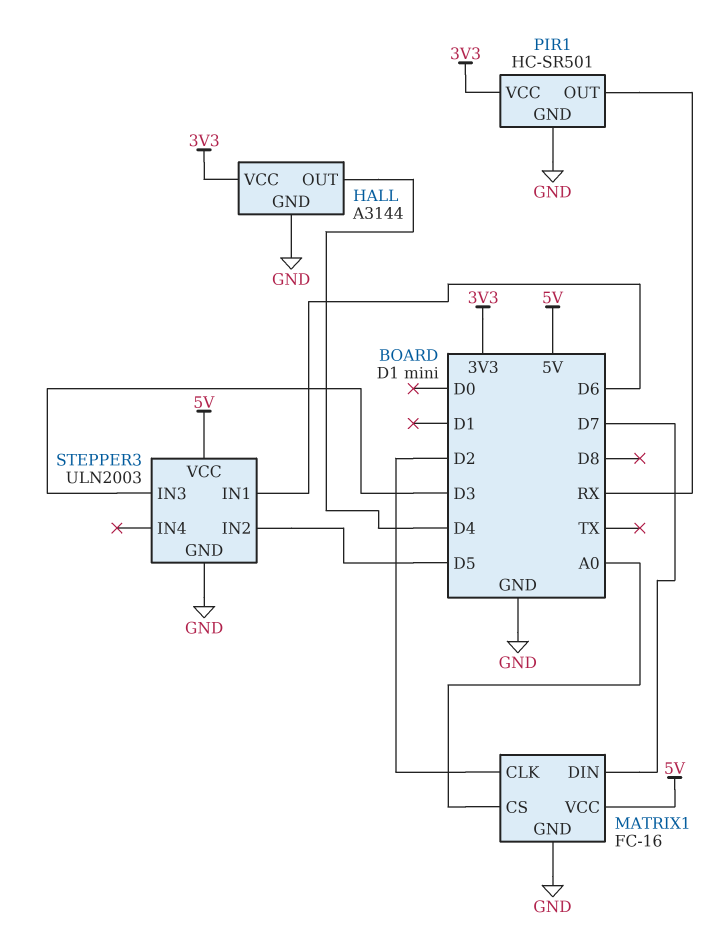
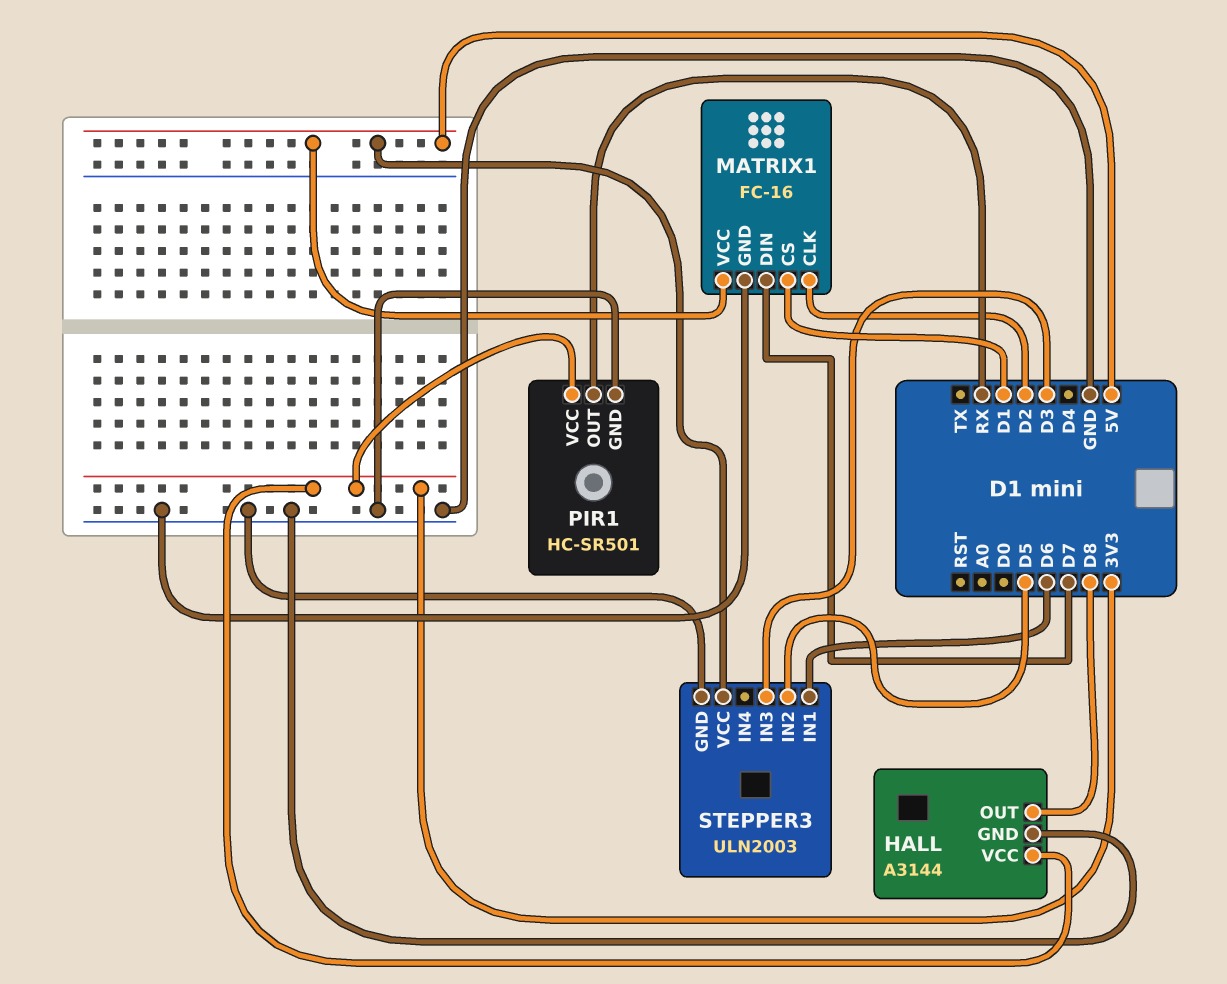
HALL pin OUT: D4 -> D8
MATRIX1 pin CS: A0 -> D1

